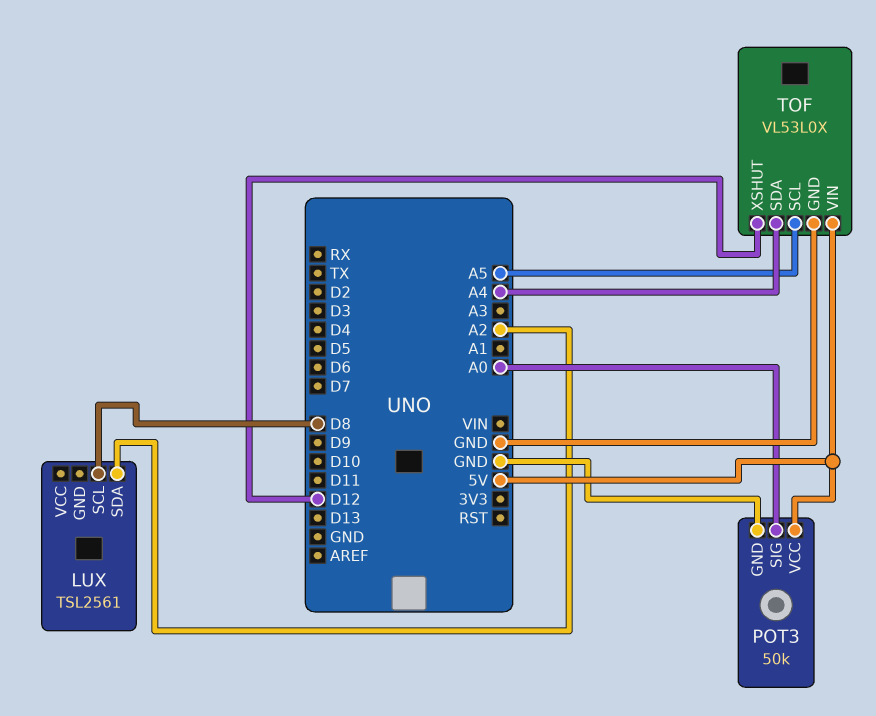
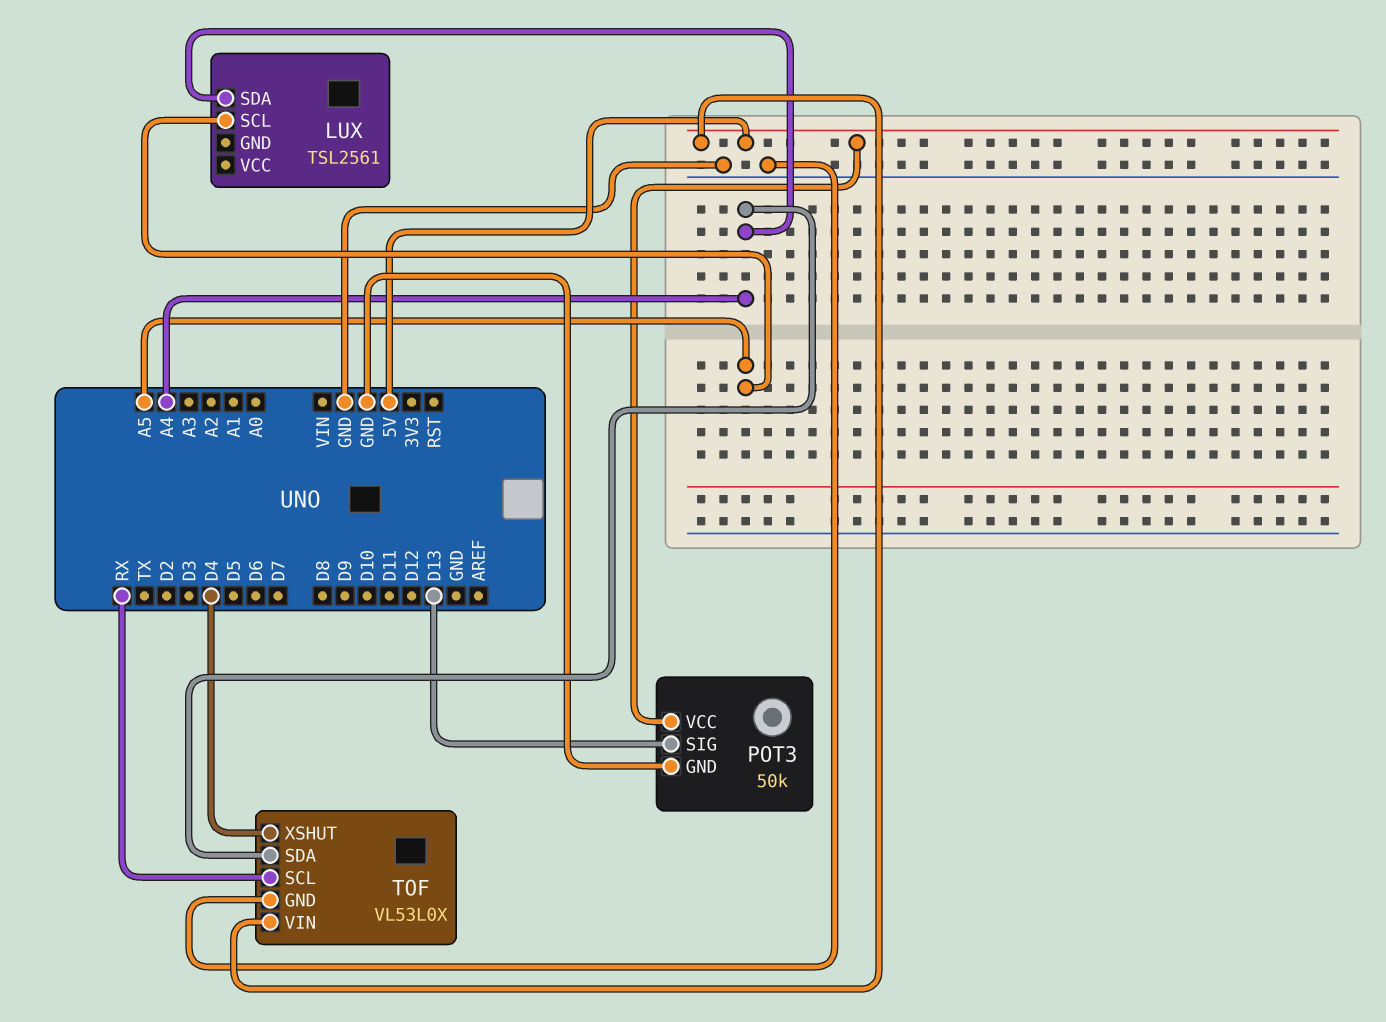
LUX pin SCL: D8 -> A5
LUX pin SDA: A2 -> A4
POT3 pin SIG: A0 -> D13
TOF pin SCL: A5 -> RX
TOF pin XSHUT: D12 -> D4

